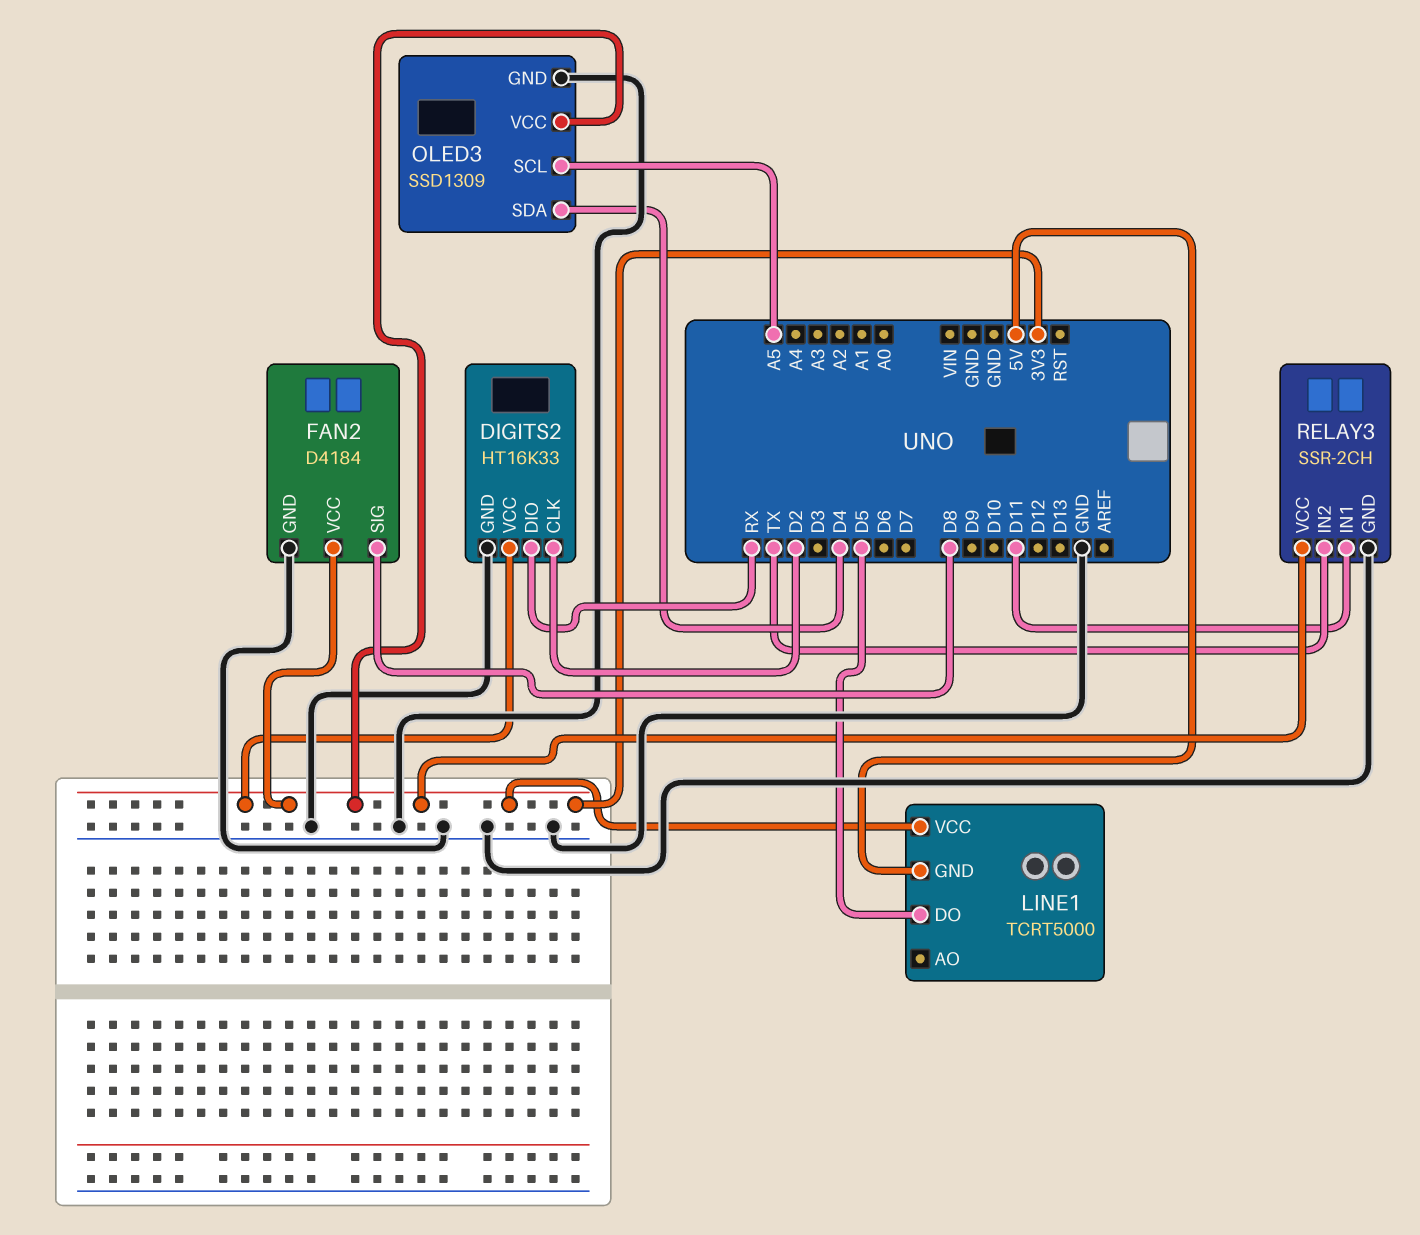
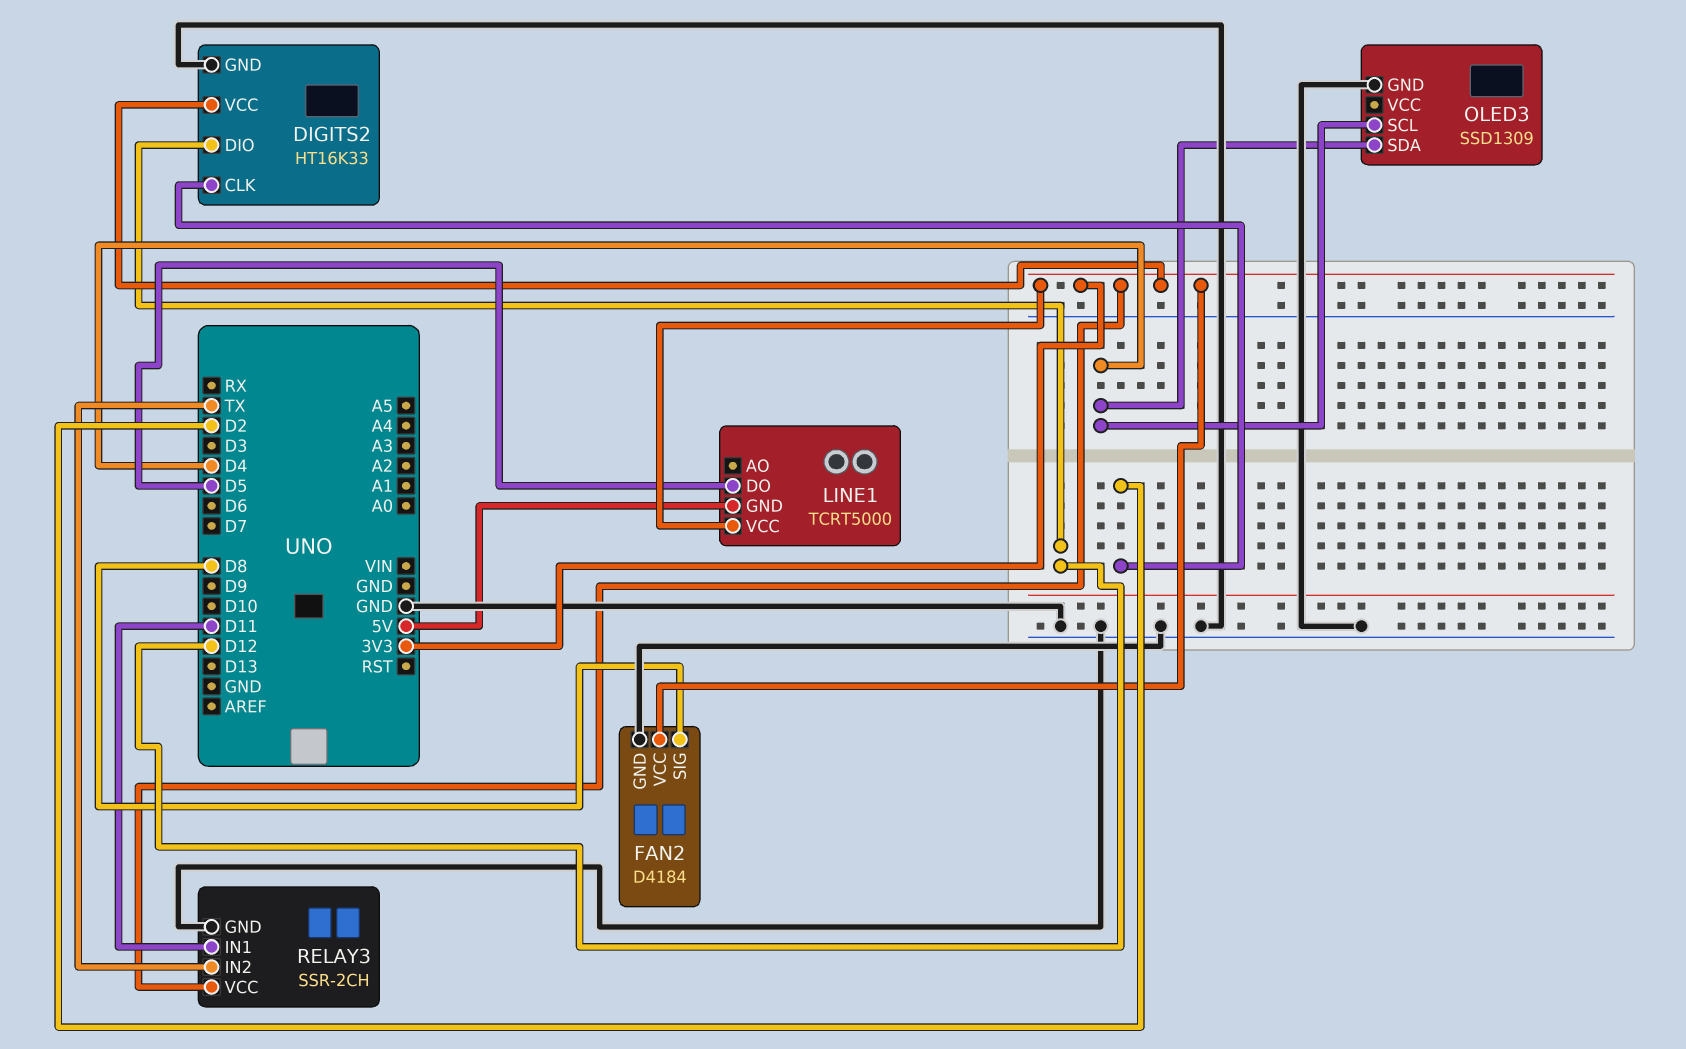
DIGITS2 pin DIO: RX -> D12
OLED3 pin SCL: A5 -> D4
OLED3 pin VCC: 3V3 -> none

